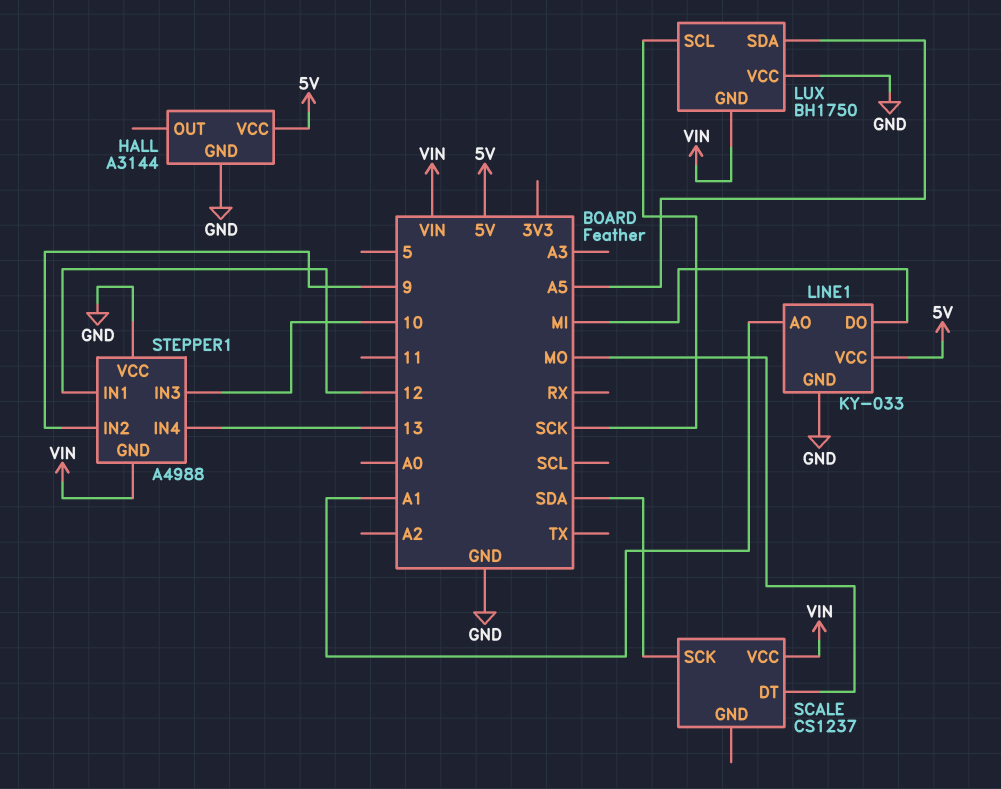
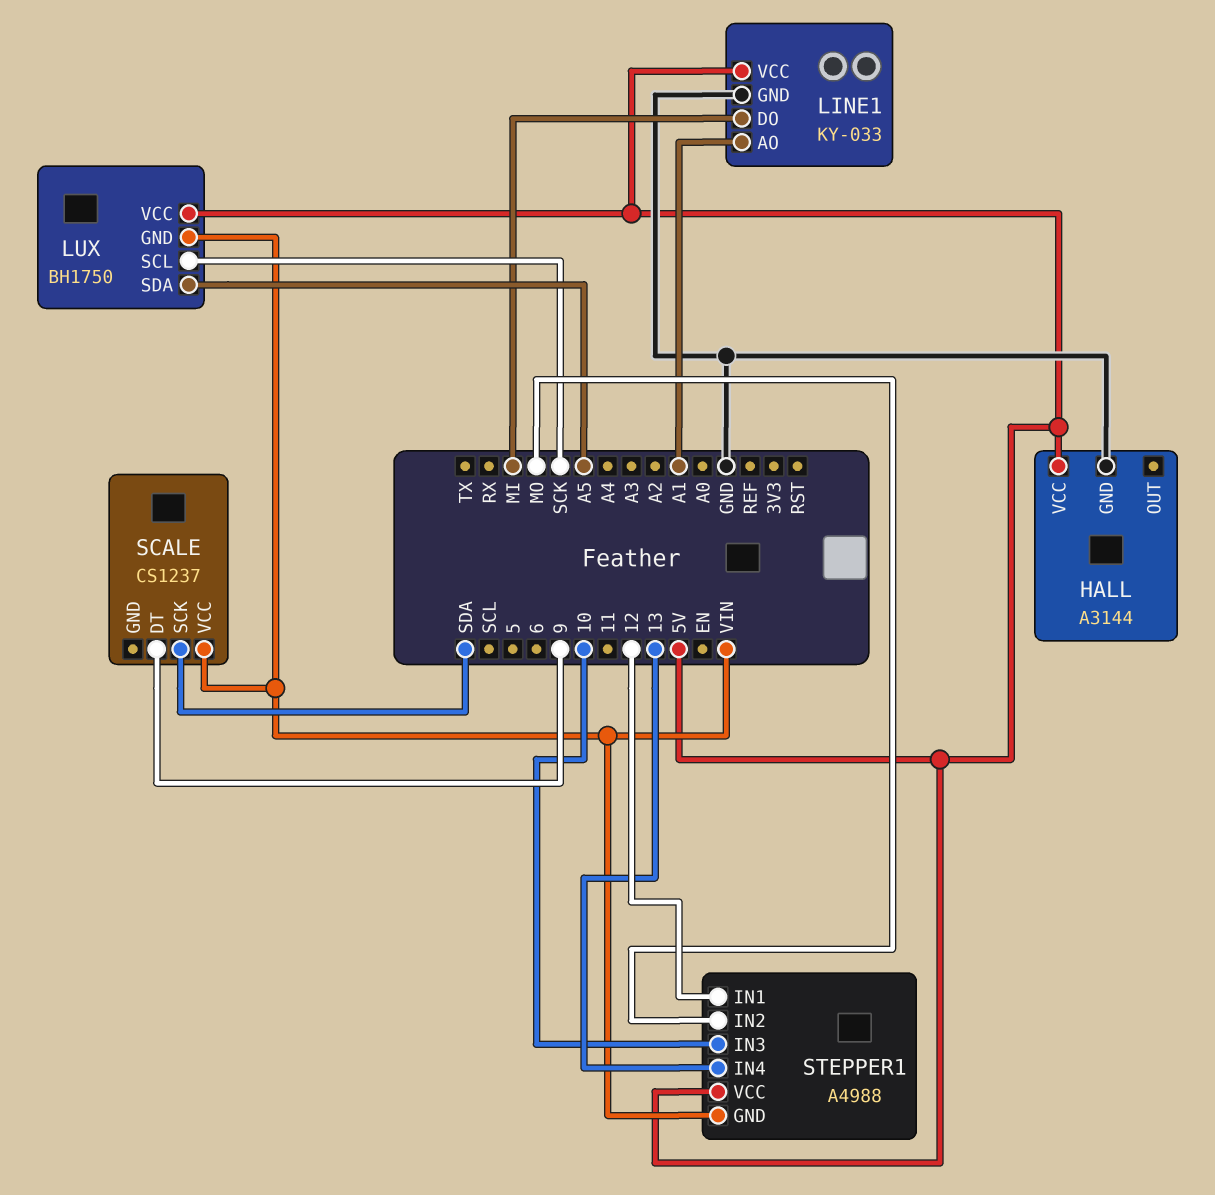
LUX pin VCC: GND -> 5V
SCALE pin DT: MO -> 9
STEPPER1 pin IN2: 9 -> MO
STEPPER1 pin VCC: GND -> 5V

